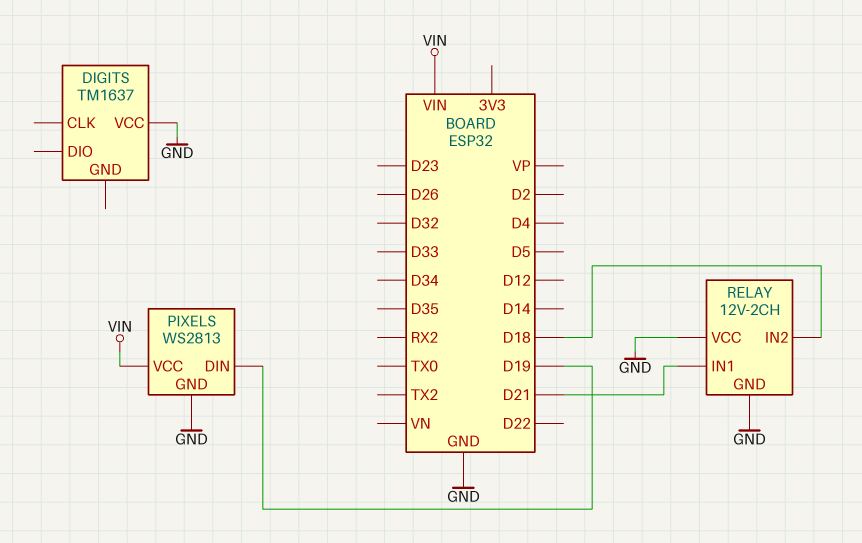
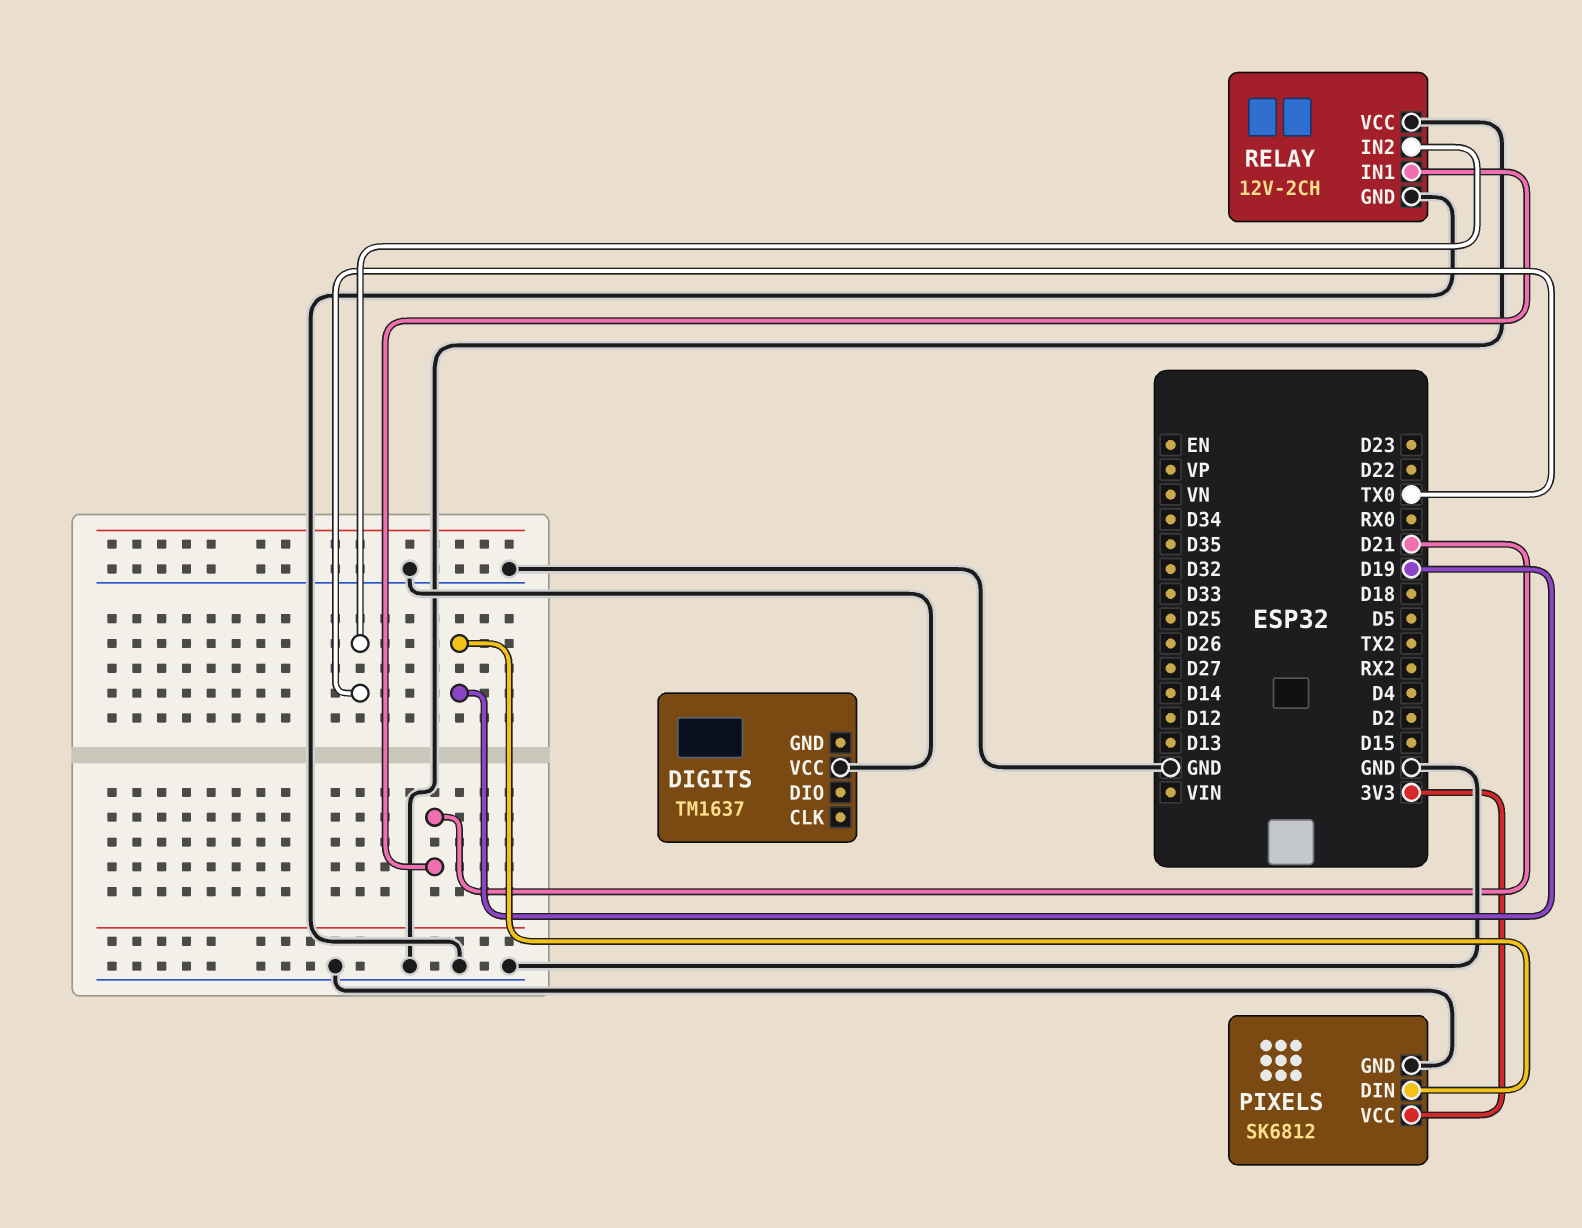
PIXELS: WS2813 -> SK6812
PIXELS pin VCC: VIN -> 3V3
RELAY pin IN2: D18 -> TX0

